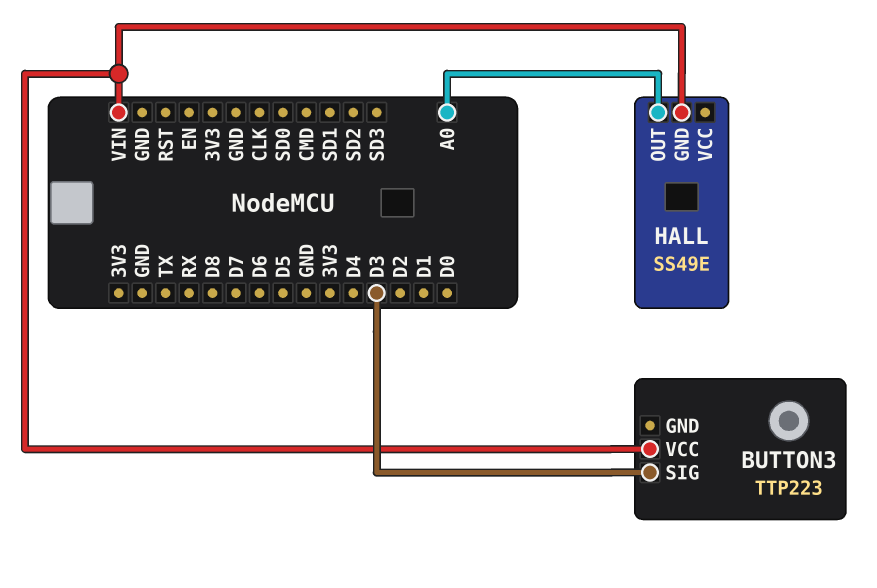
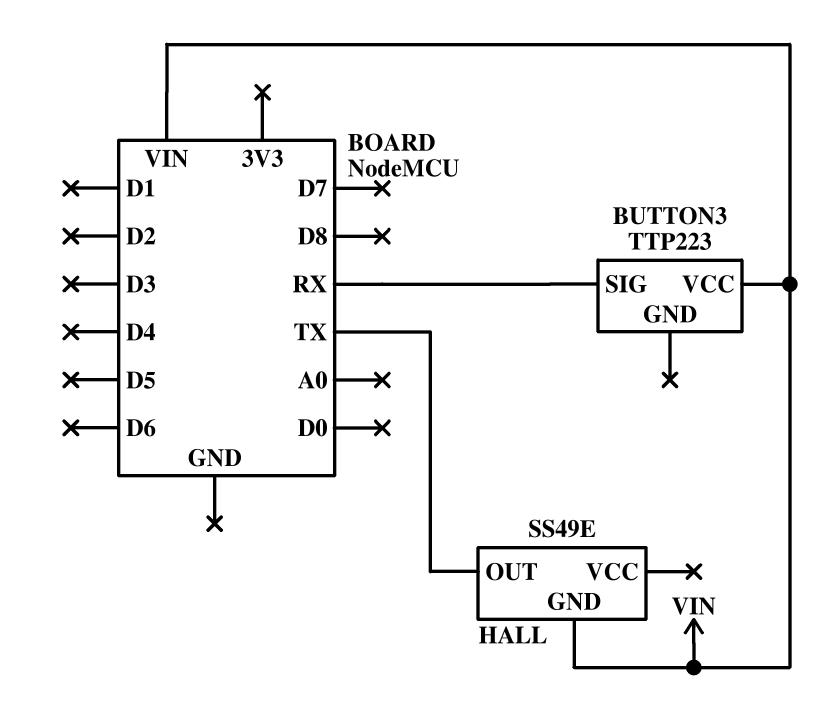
BUTTON3 pin SIG: D3 -> RX
HALL pin OUT: A0 -> TX

